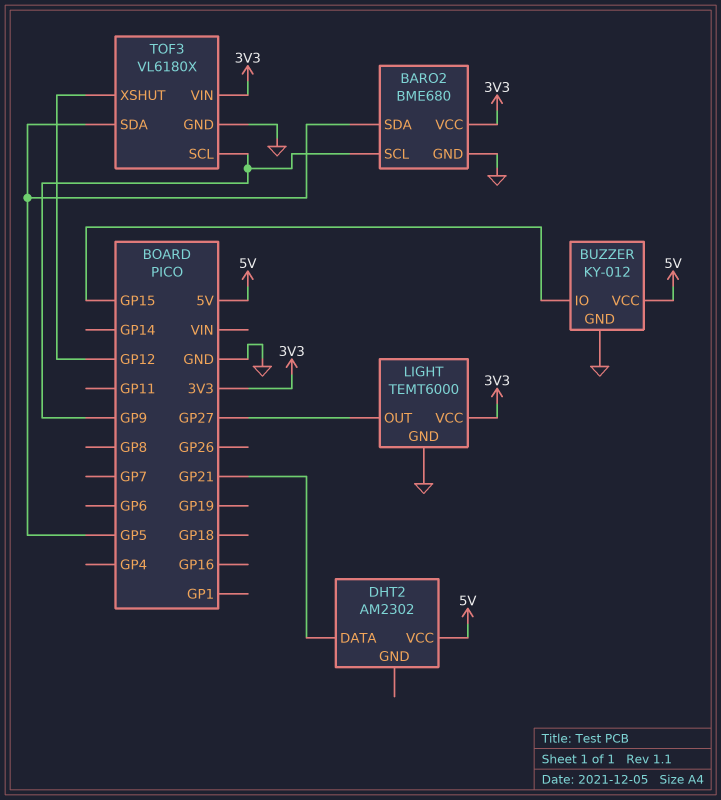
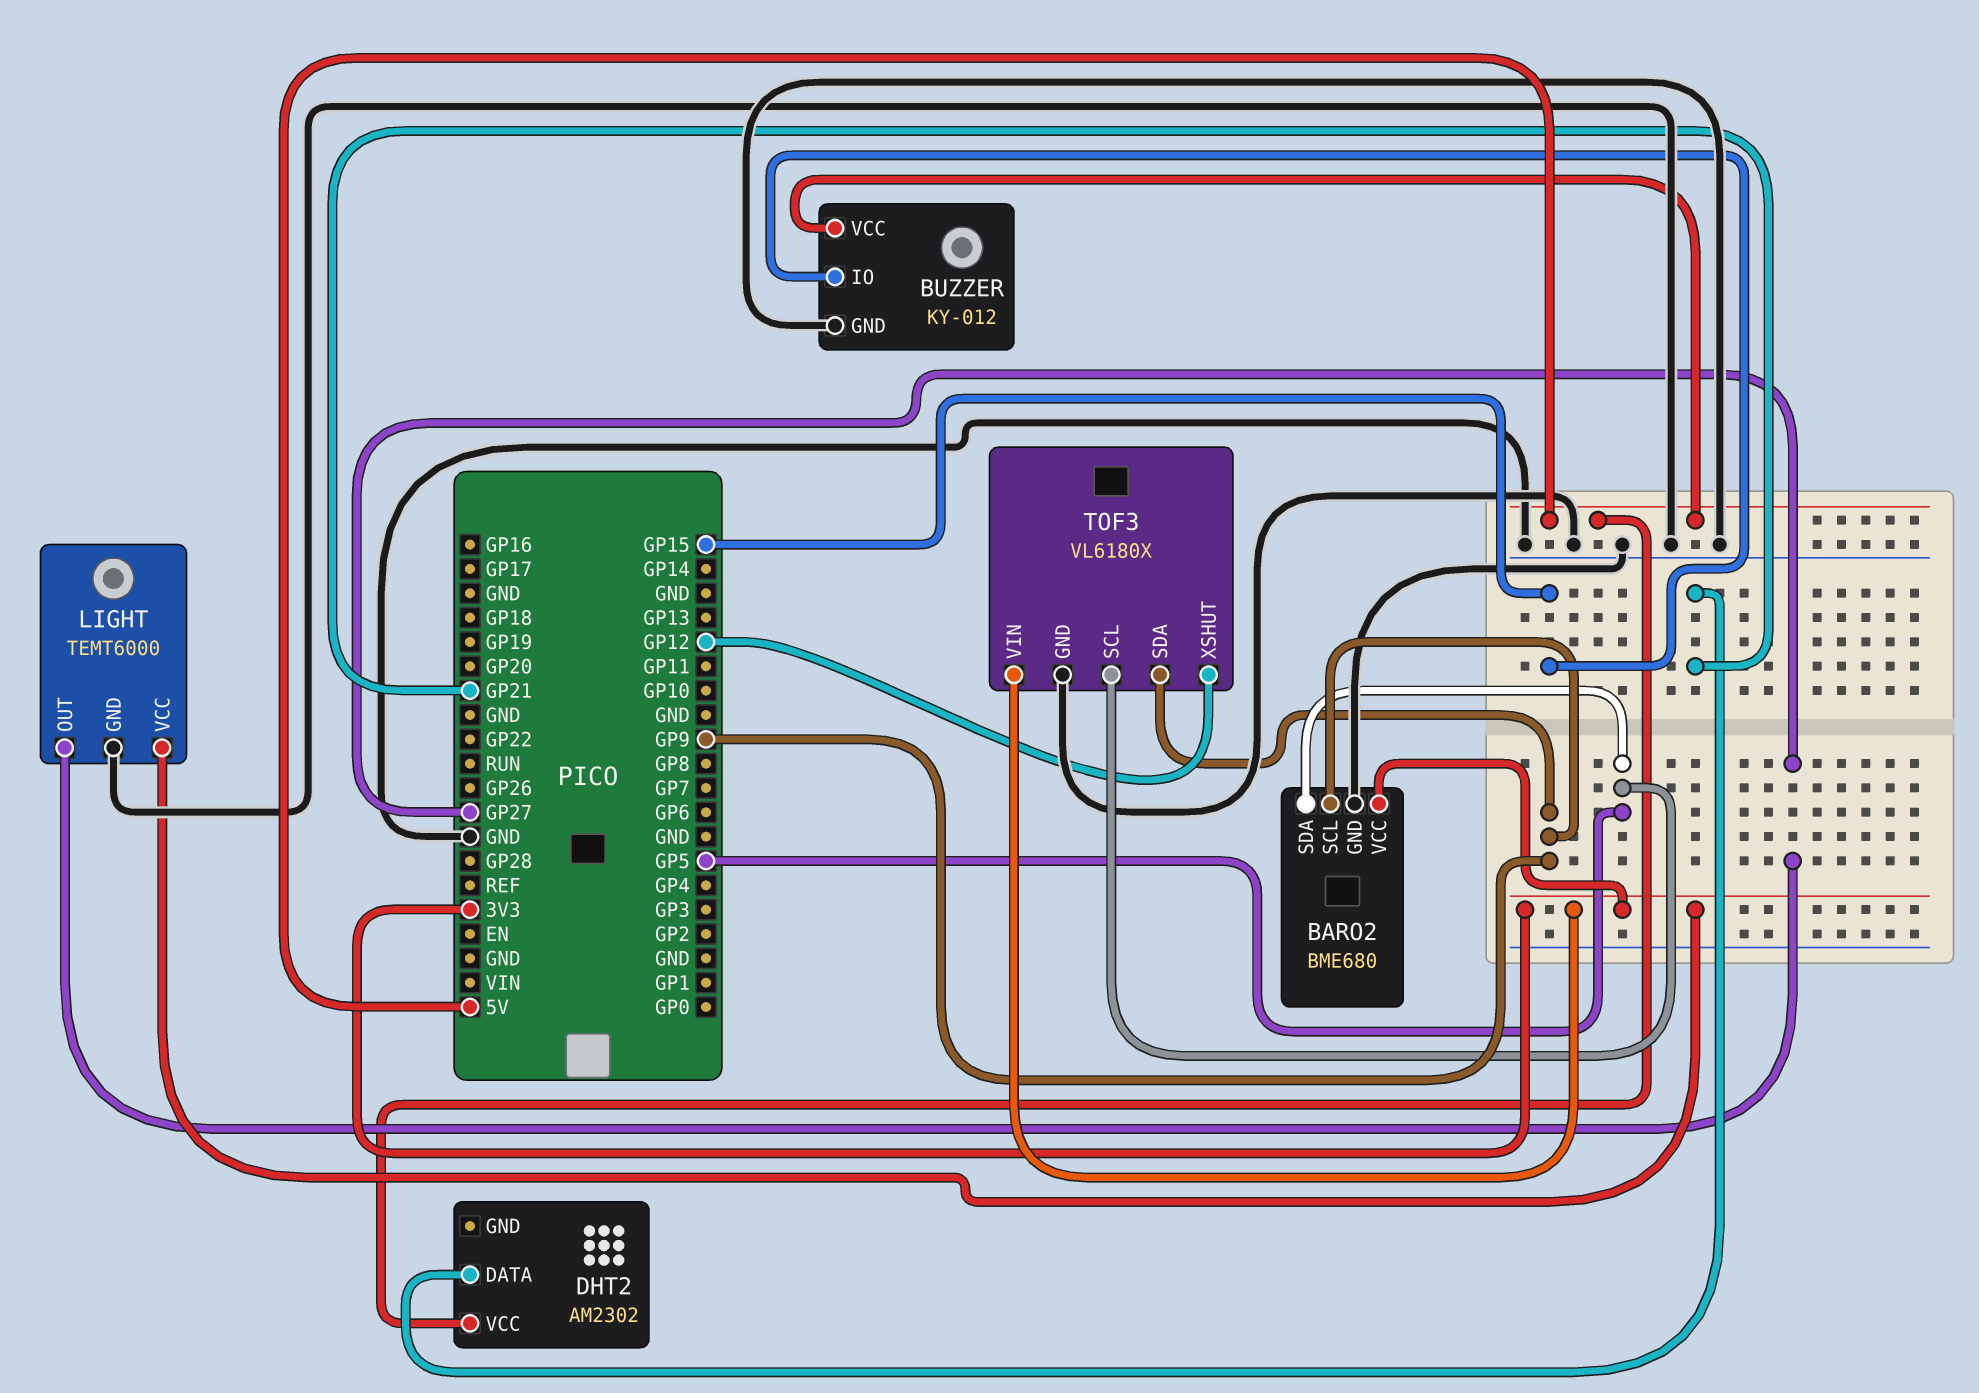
TOF3 pin SCL: GP9 -> GP5
TOF3 pin SDA: GP5 -> GP9

